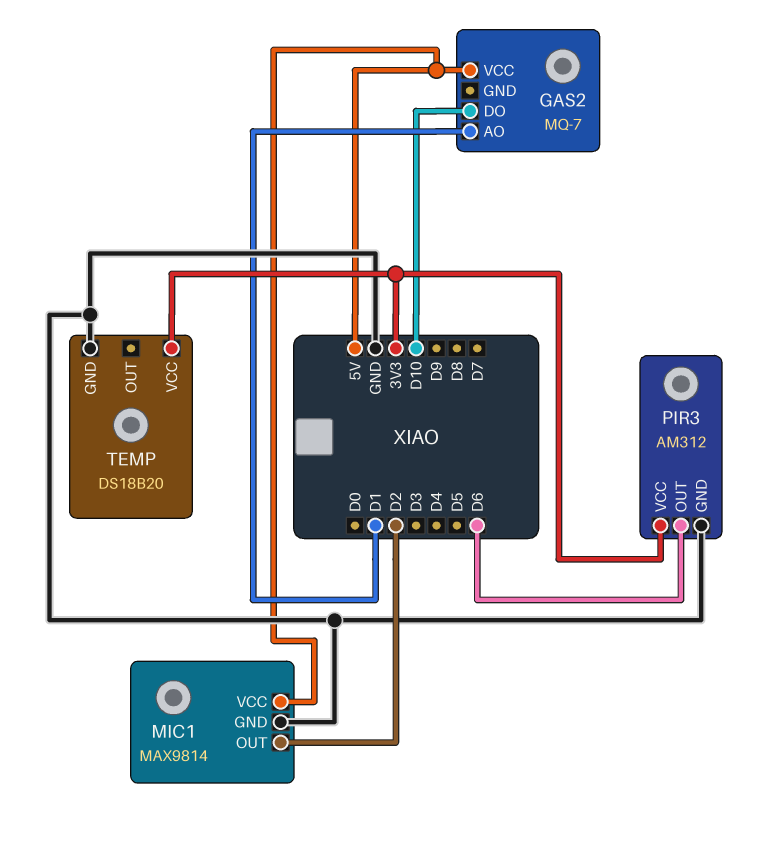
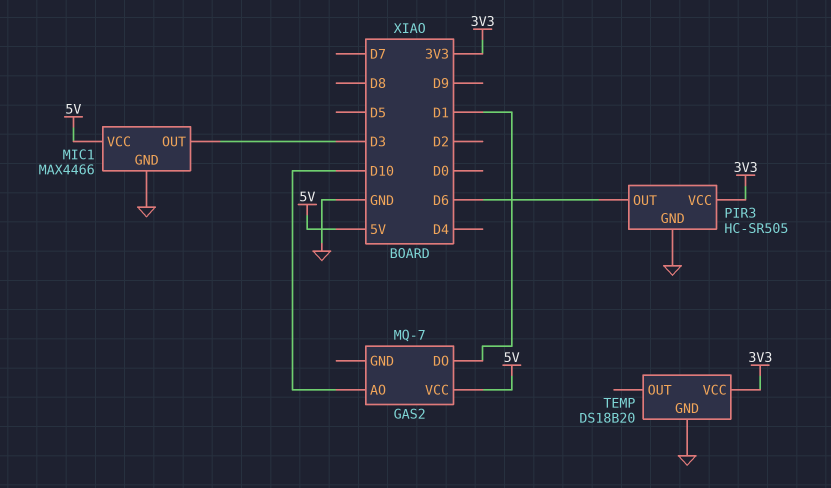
GAS2 pin AO: D1 -> D10
GAS2 pin DO: D10 -> D1
MIC1: MAX9814 -> MAX4466
MIC1 pin OUT: D2 -> D3
PIR3: AM312 -> HC-SR505

